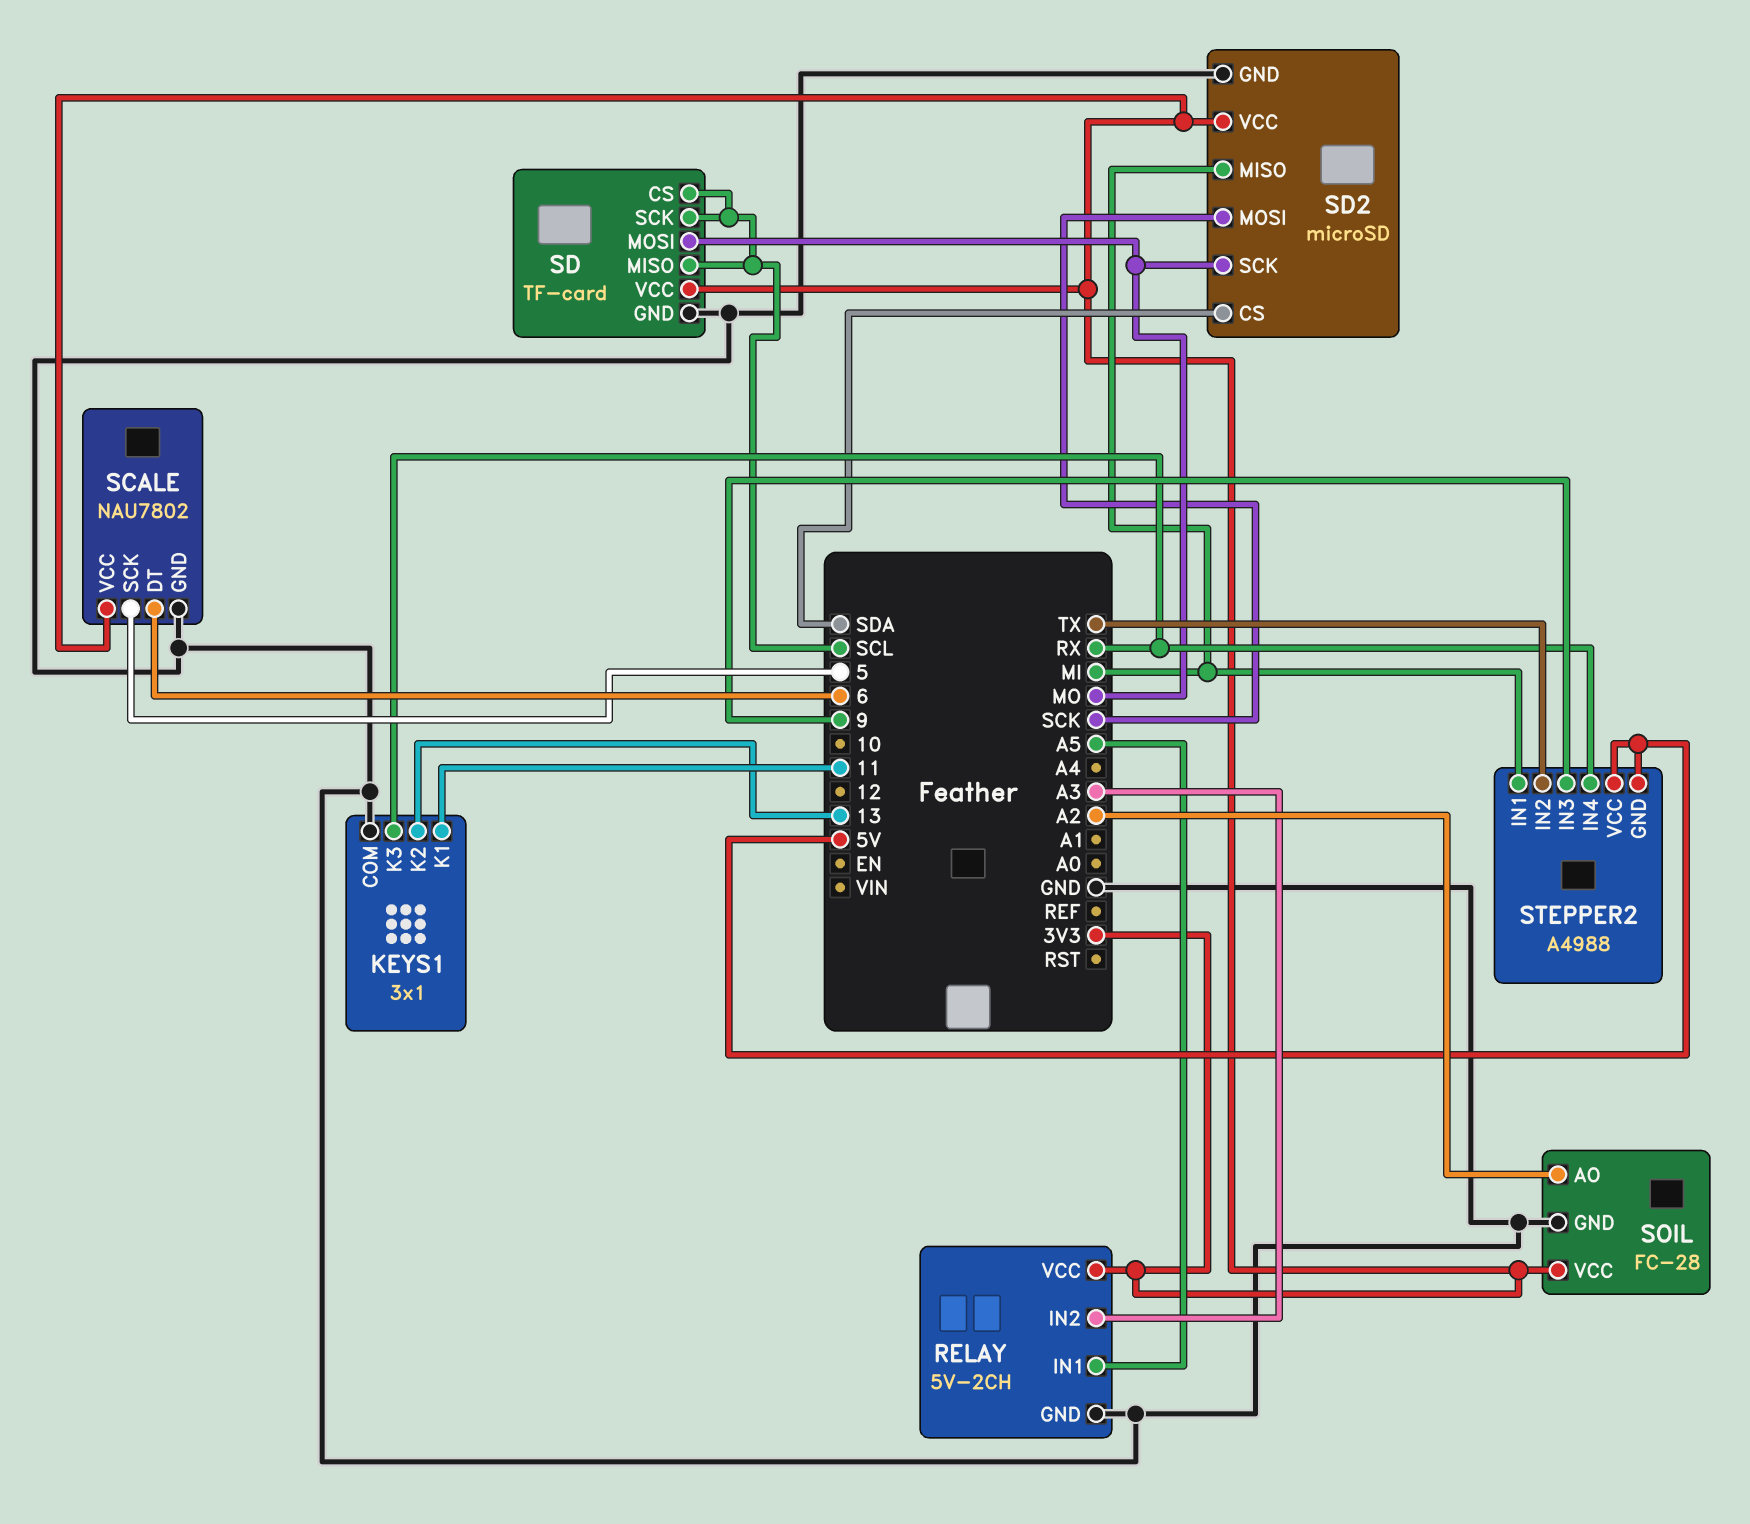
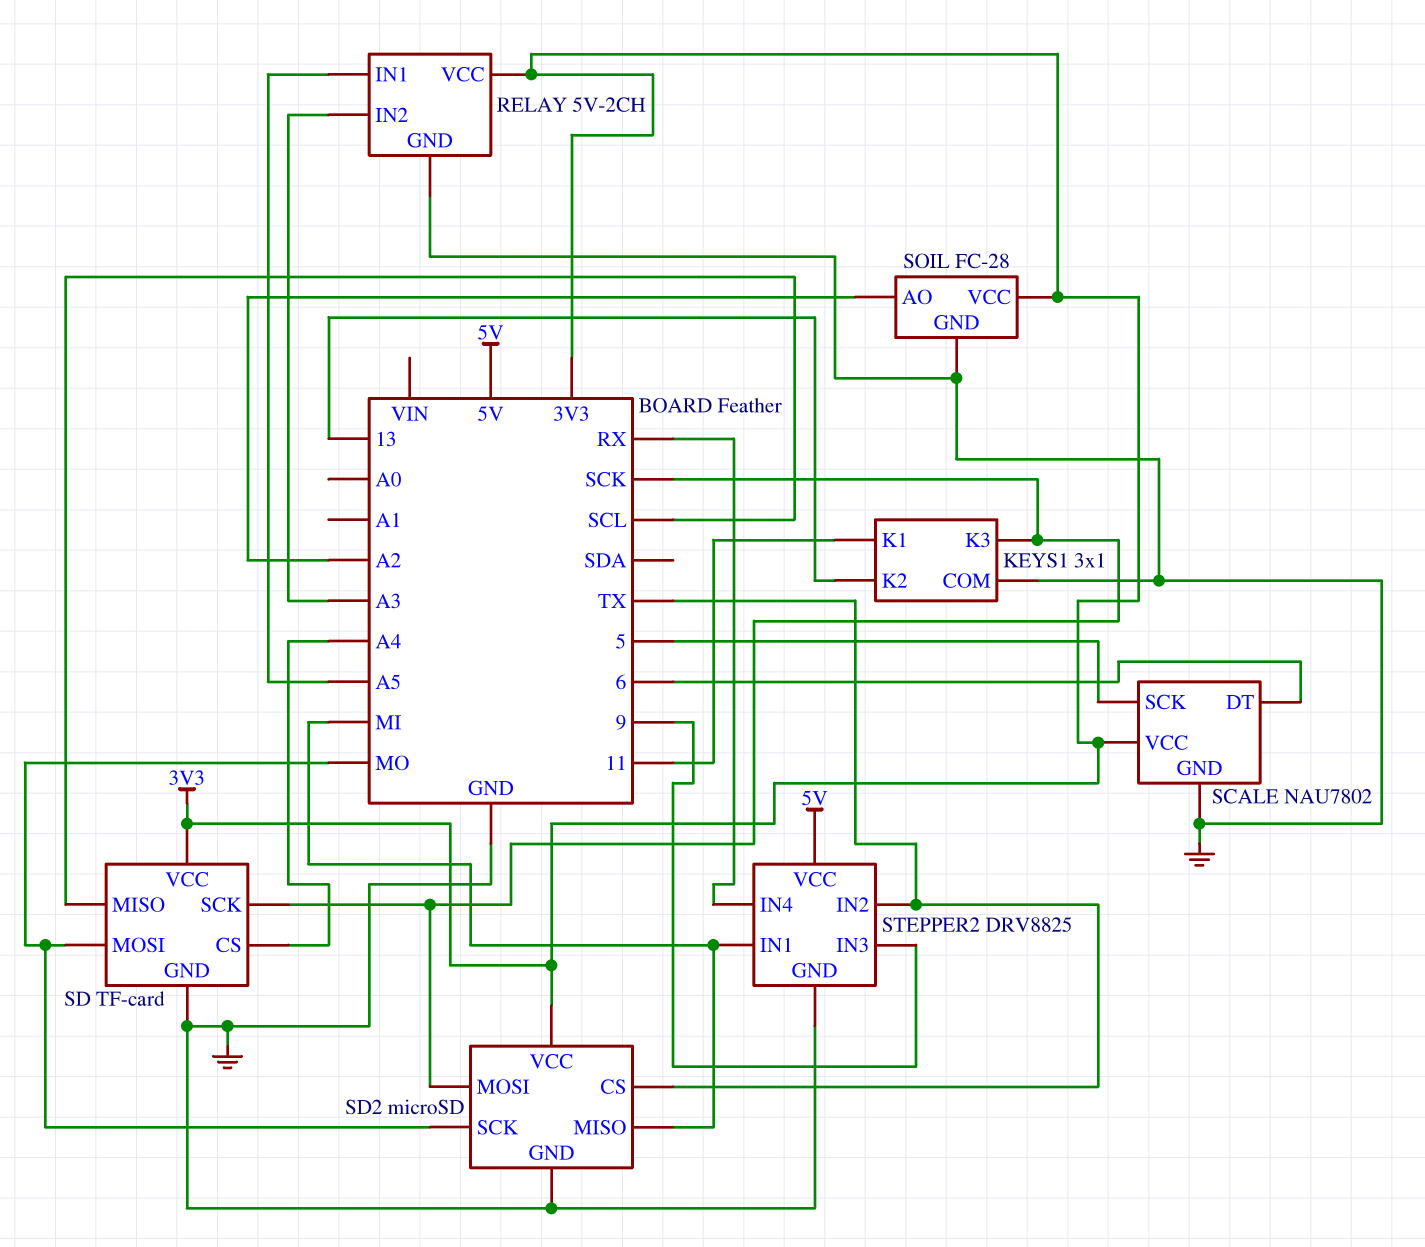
KEYS1 pin K3: RX -> SCK
SD pin CS: SCL -> A4
SD pin SCK: SCL -> SCK
SD2 pin CS: SDA -> TX
STEPPER2: A4988 -> DRV8825
STEPPER2 pin GND: 5V -> GND

